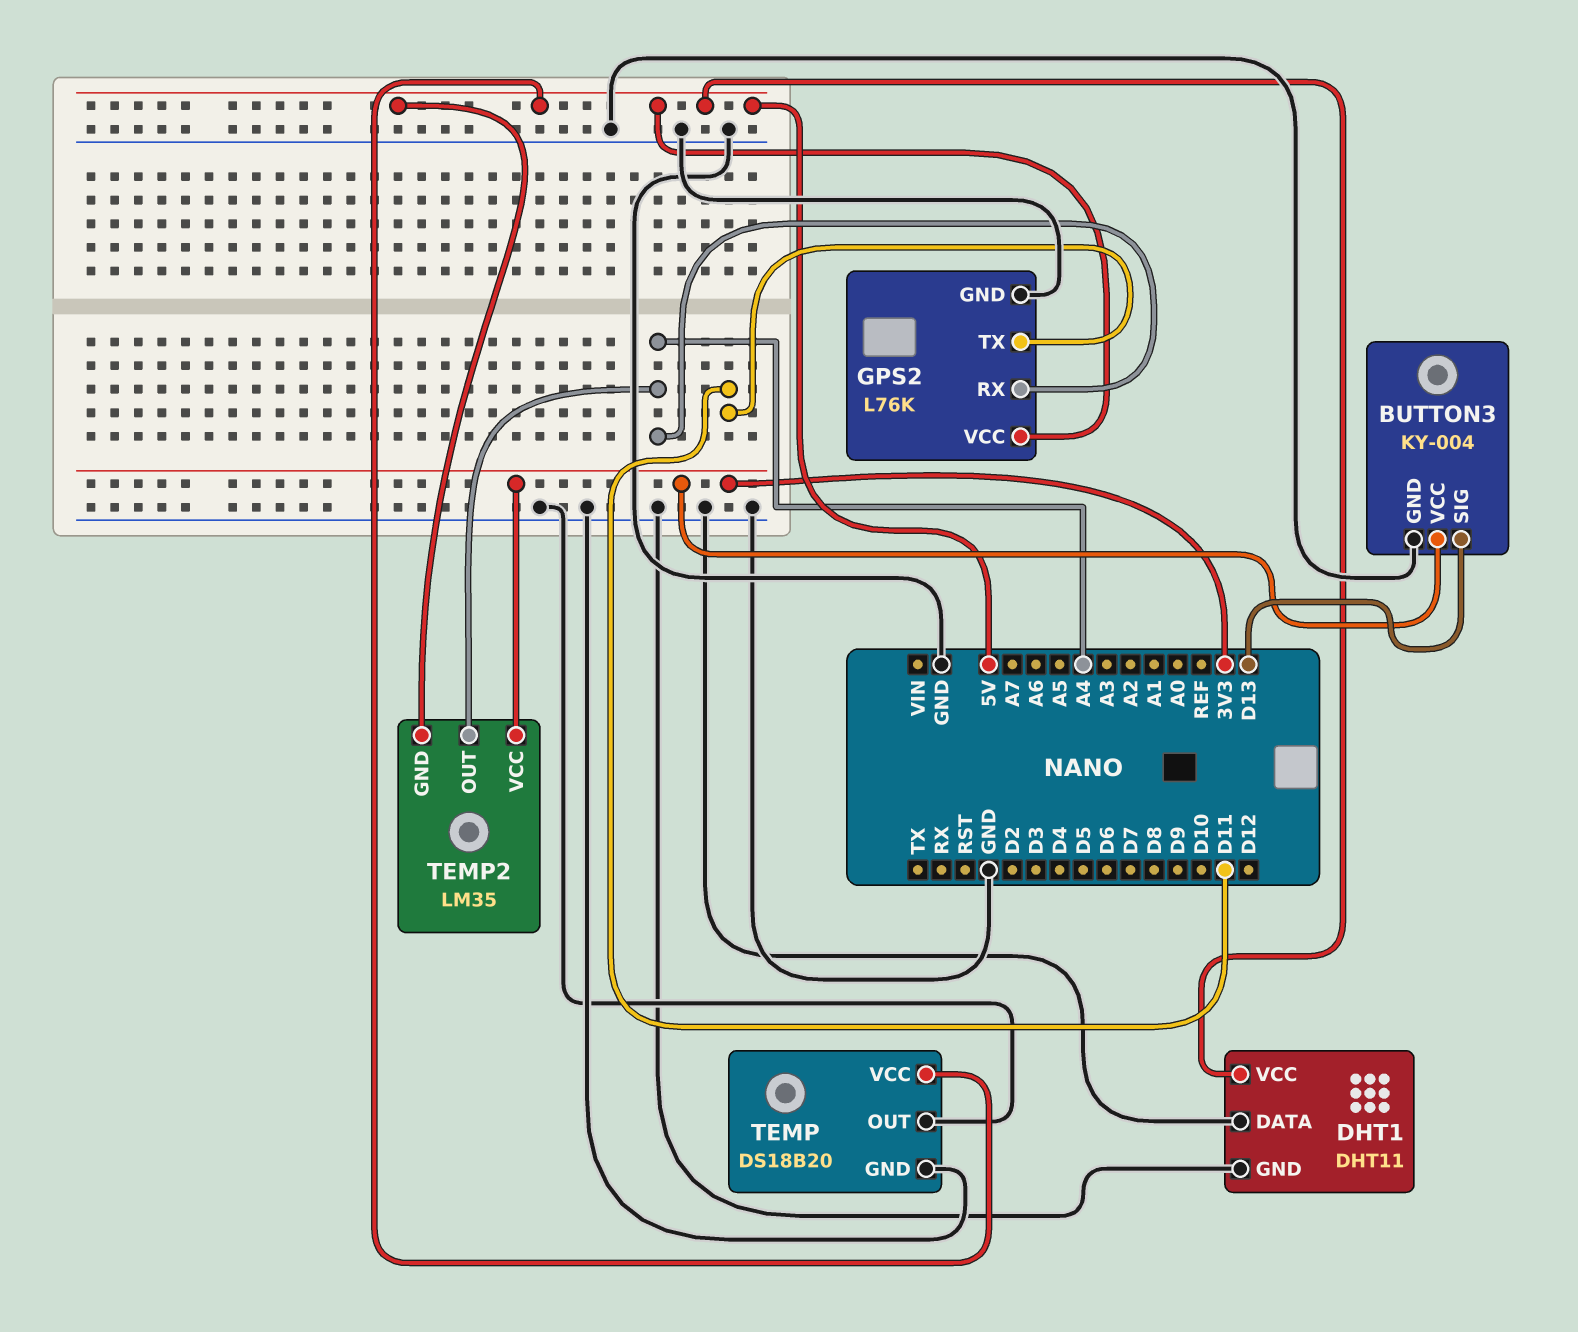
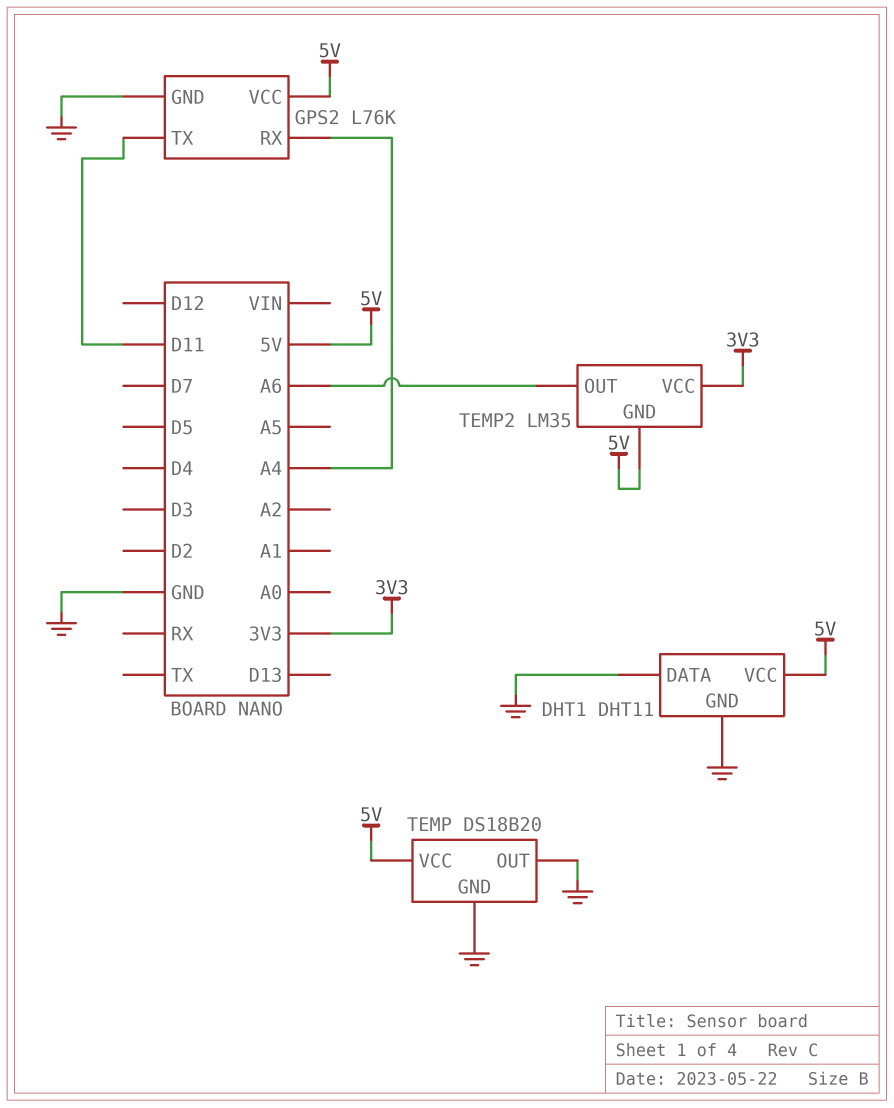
BUTTON3: KY-004 -> none
BUTTON3 pin GND: GND -> none
BUTTON3 pin SIG: D13 -> none
BUTTON3 pin VCC: 3V3 -> none
TEMP2 pin OUT: A4 -> A6

